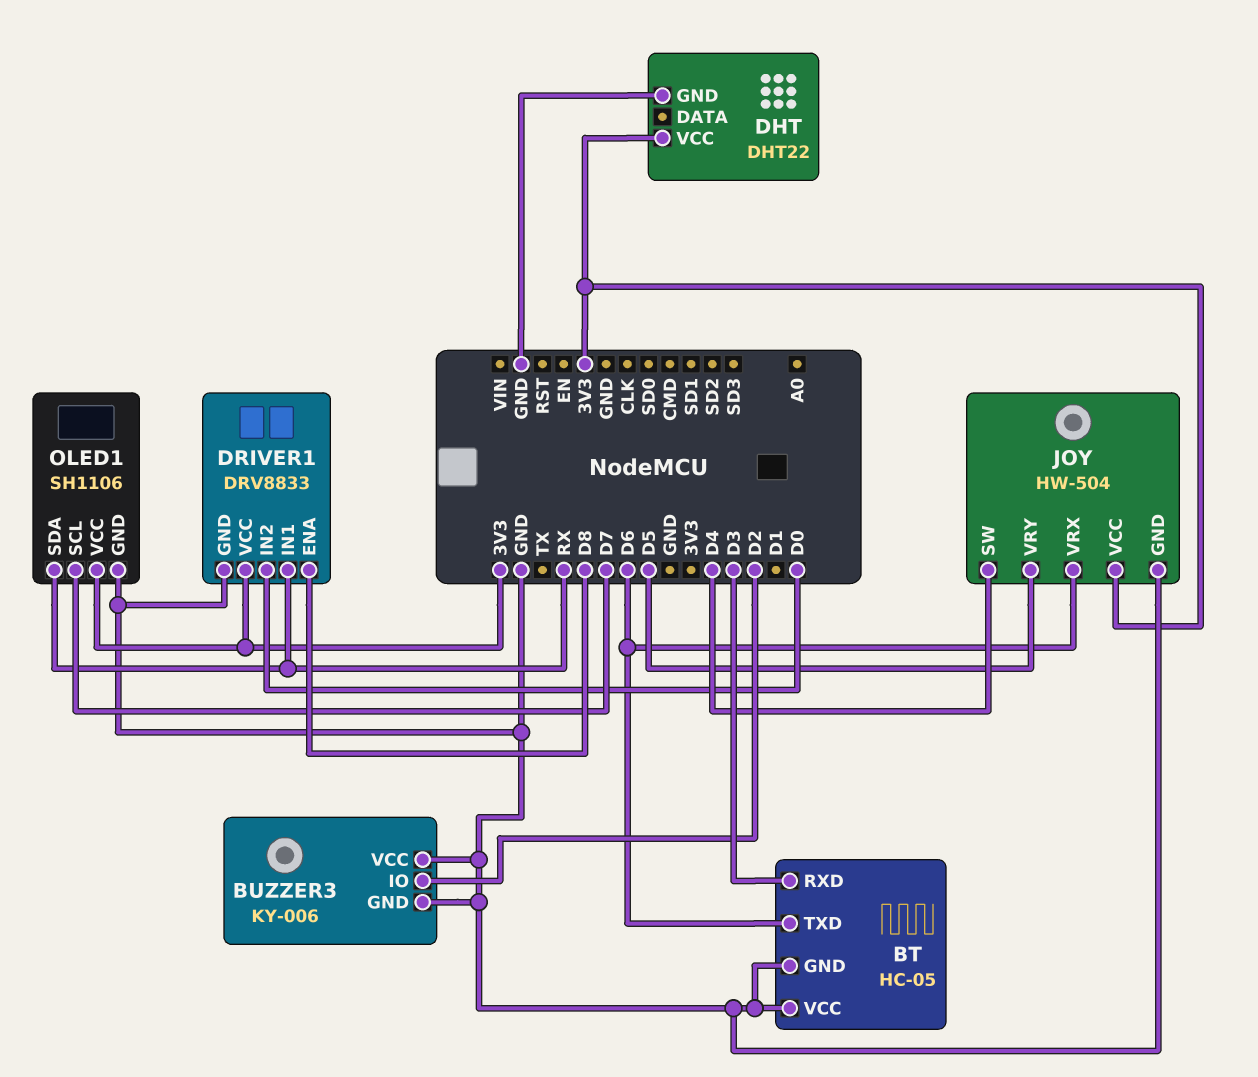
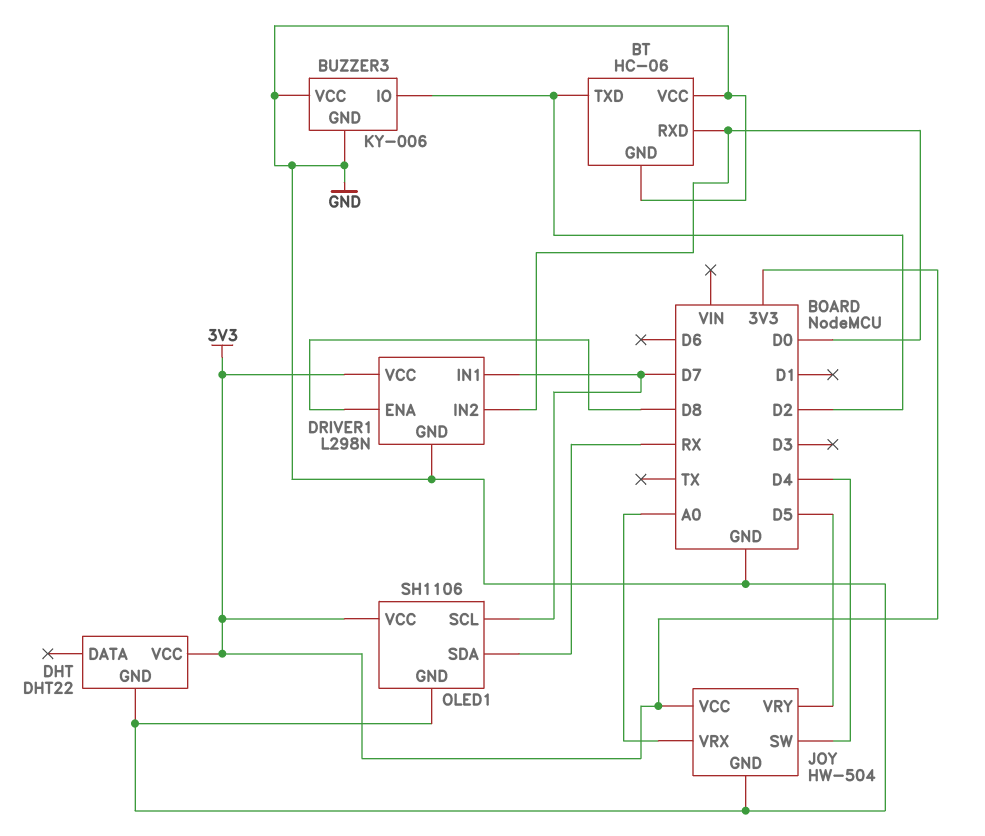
BT: HC-05 -> HC-06
BT pin RXD: D3 -> D0
BT pin TXD: D6 -> D2
DRIVER1: DRV8833 -> L298N
DRIVER1 pin IN1: RX -> D7
JOY pin VRX: D6 -> A0

